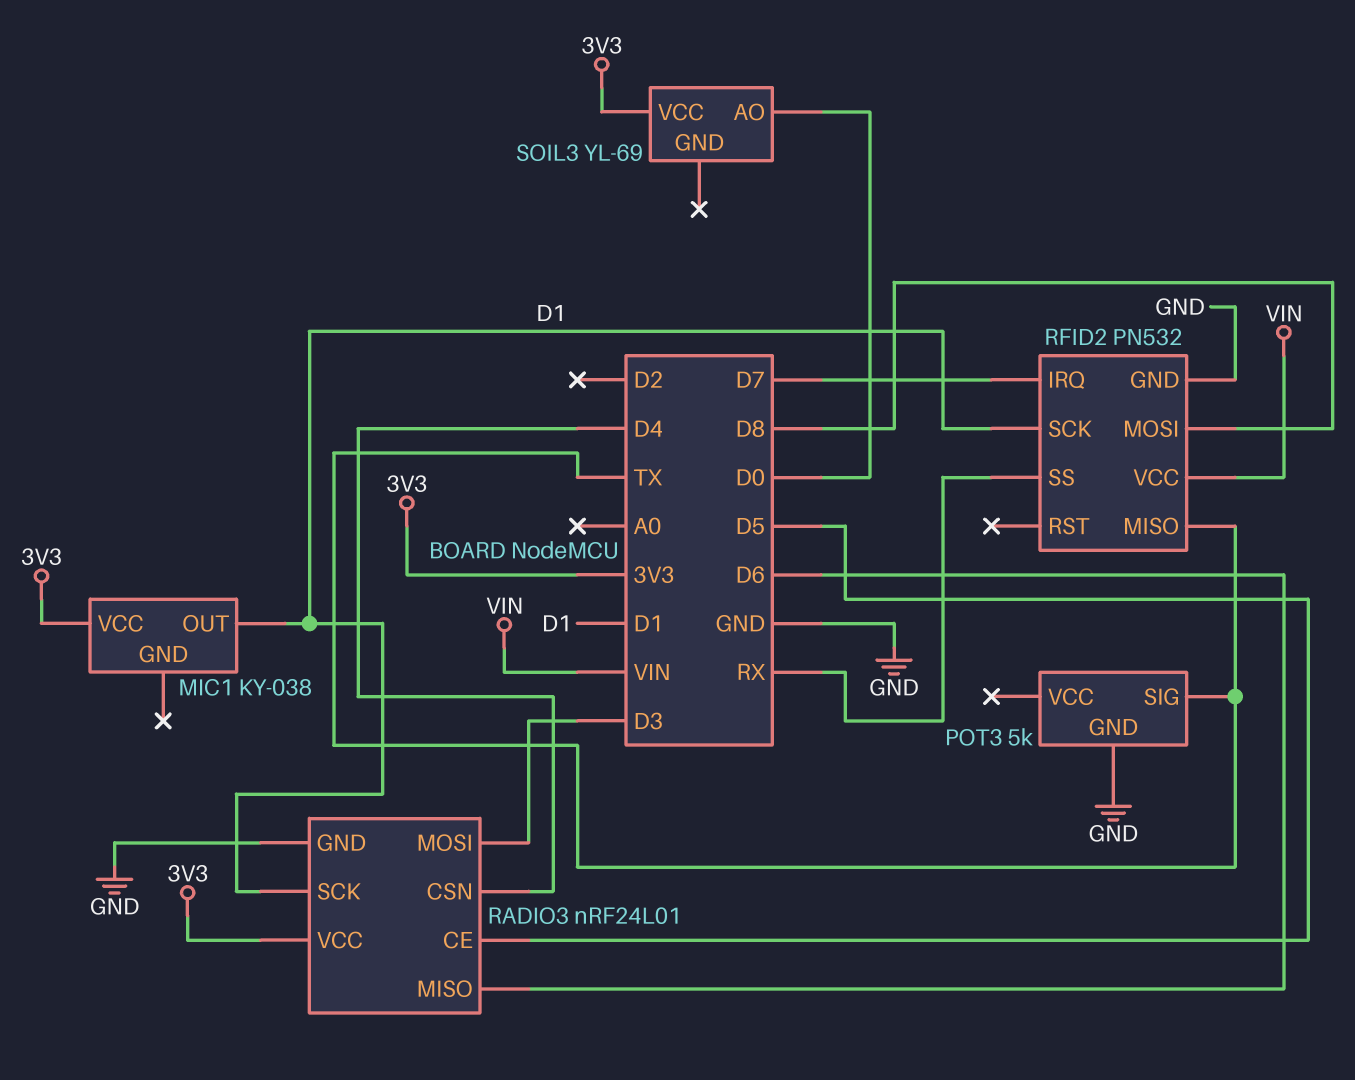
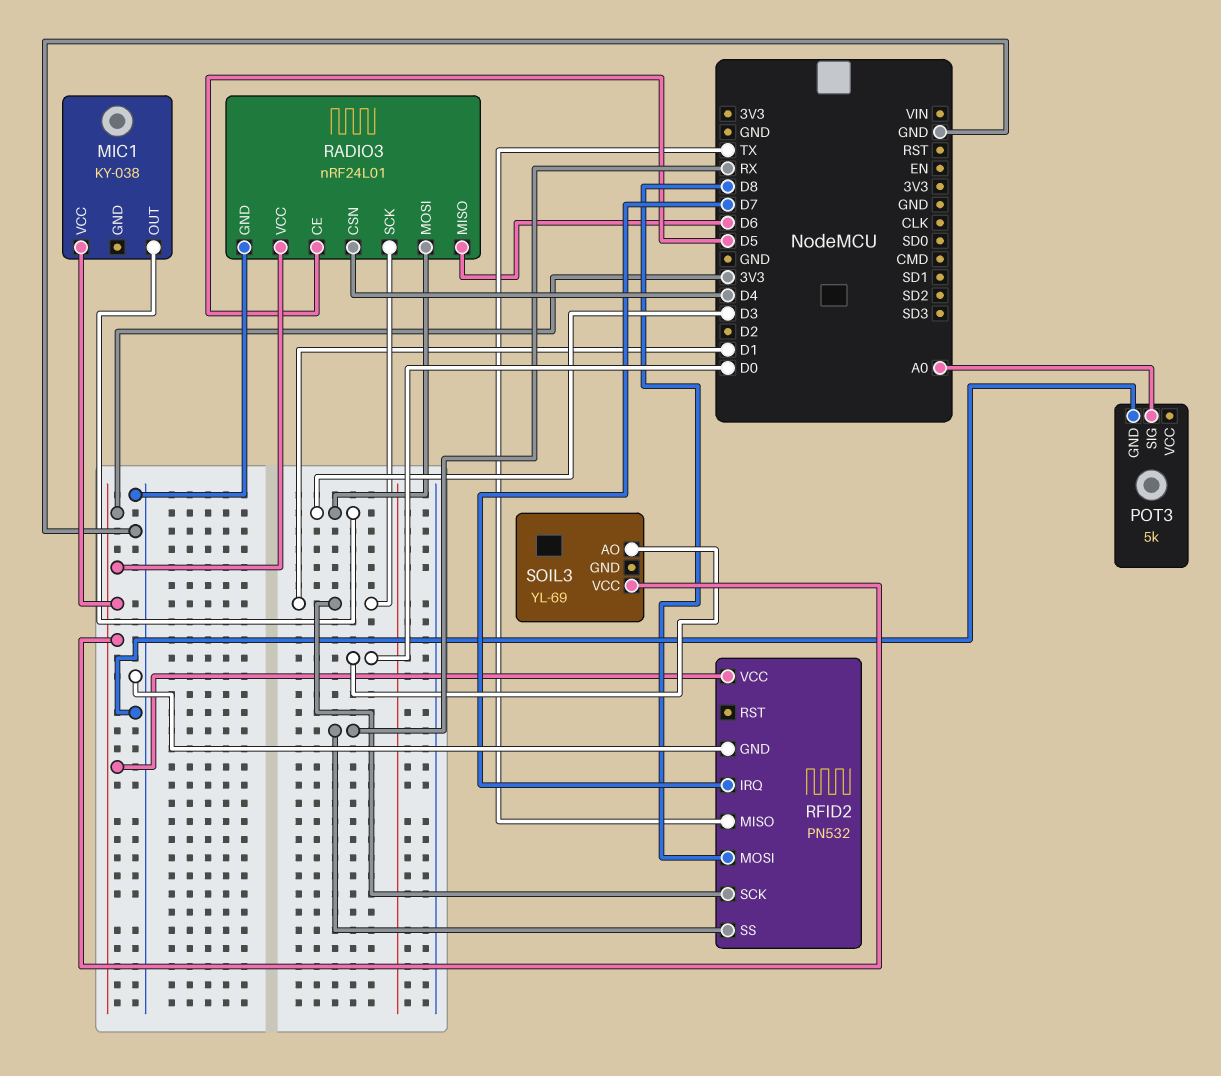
MIC1 pin OUT: D1 -> D3
POT3 pin SIG: TX -> A0
RFID2 pin VCC: VIN -> 3V3

